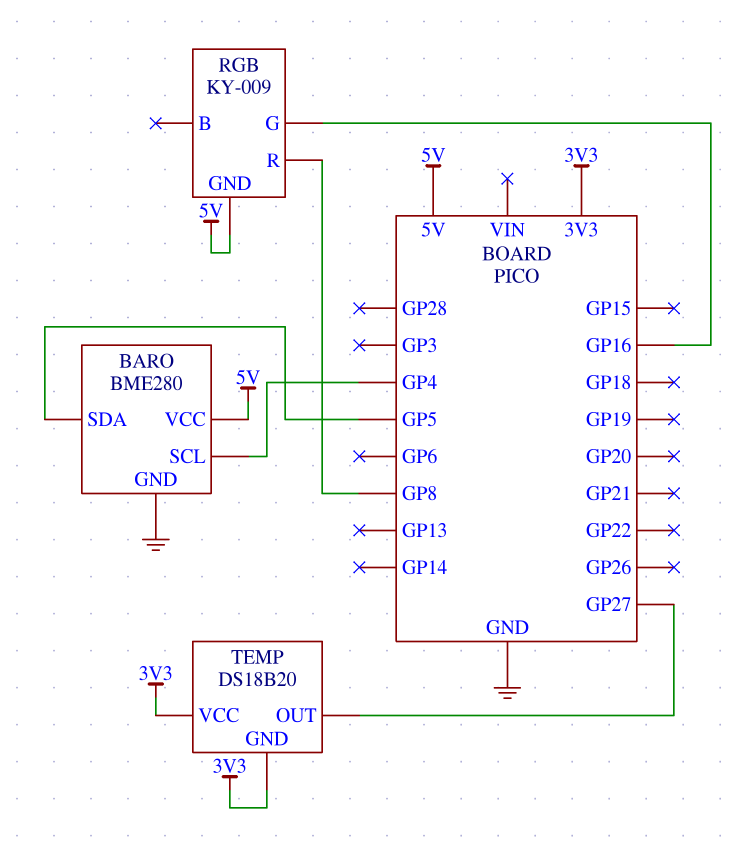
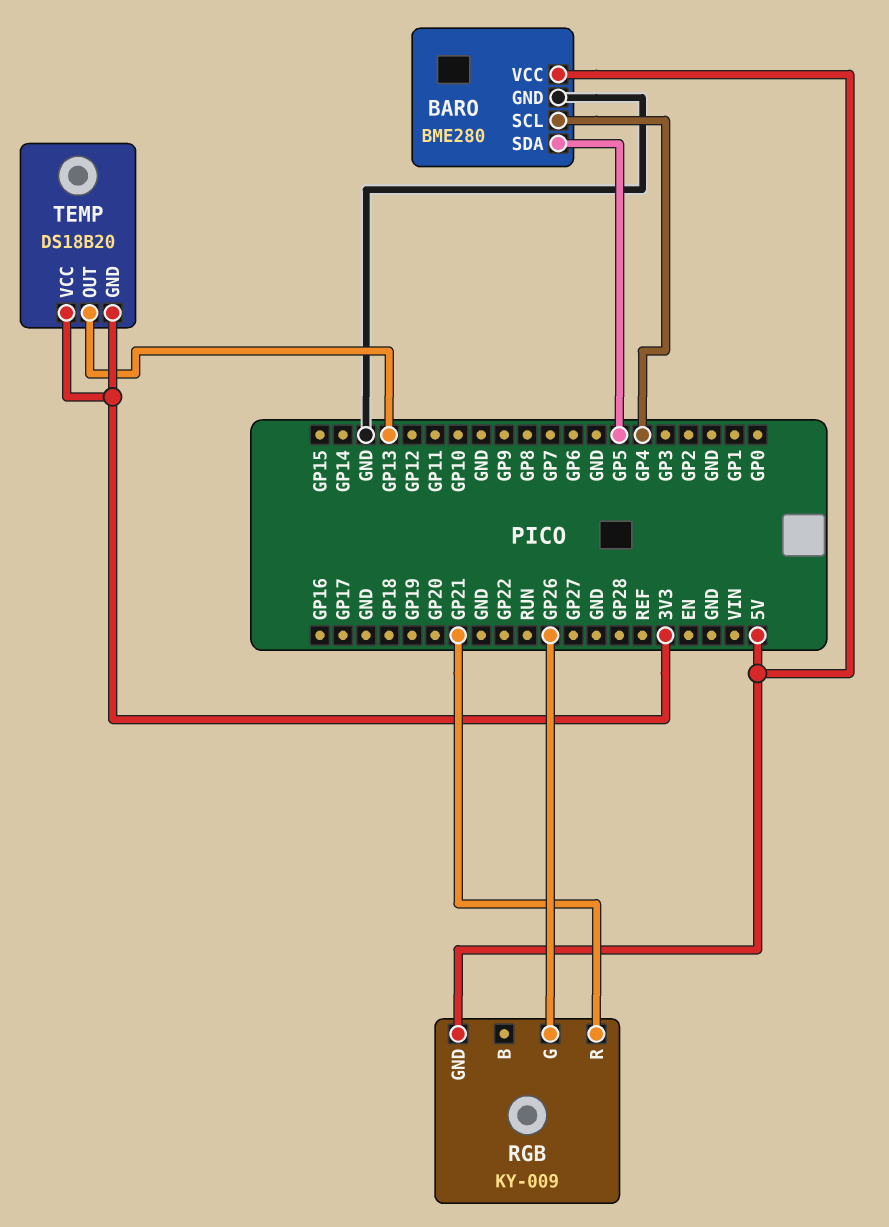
RGB pin G: GP16 -> GP26
RGB pin R: GP8 -> GP21
TEMP pin OUT: GP27 -> GP13

